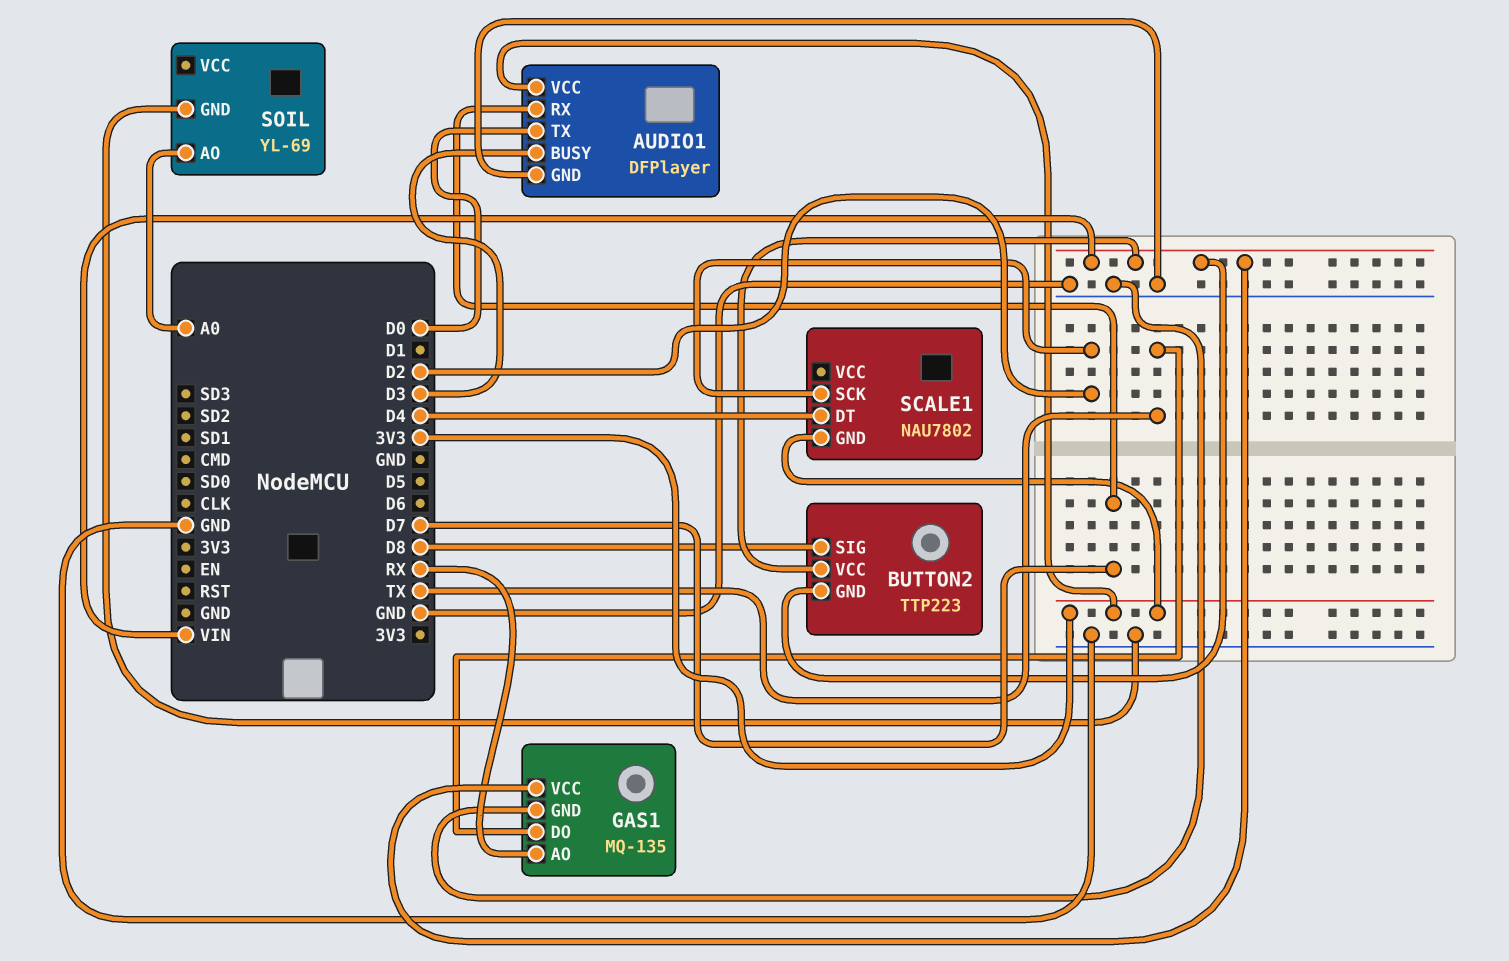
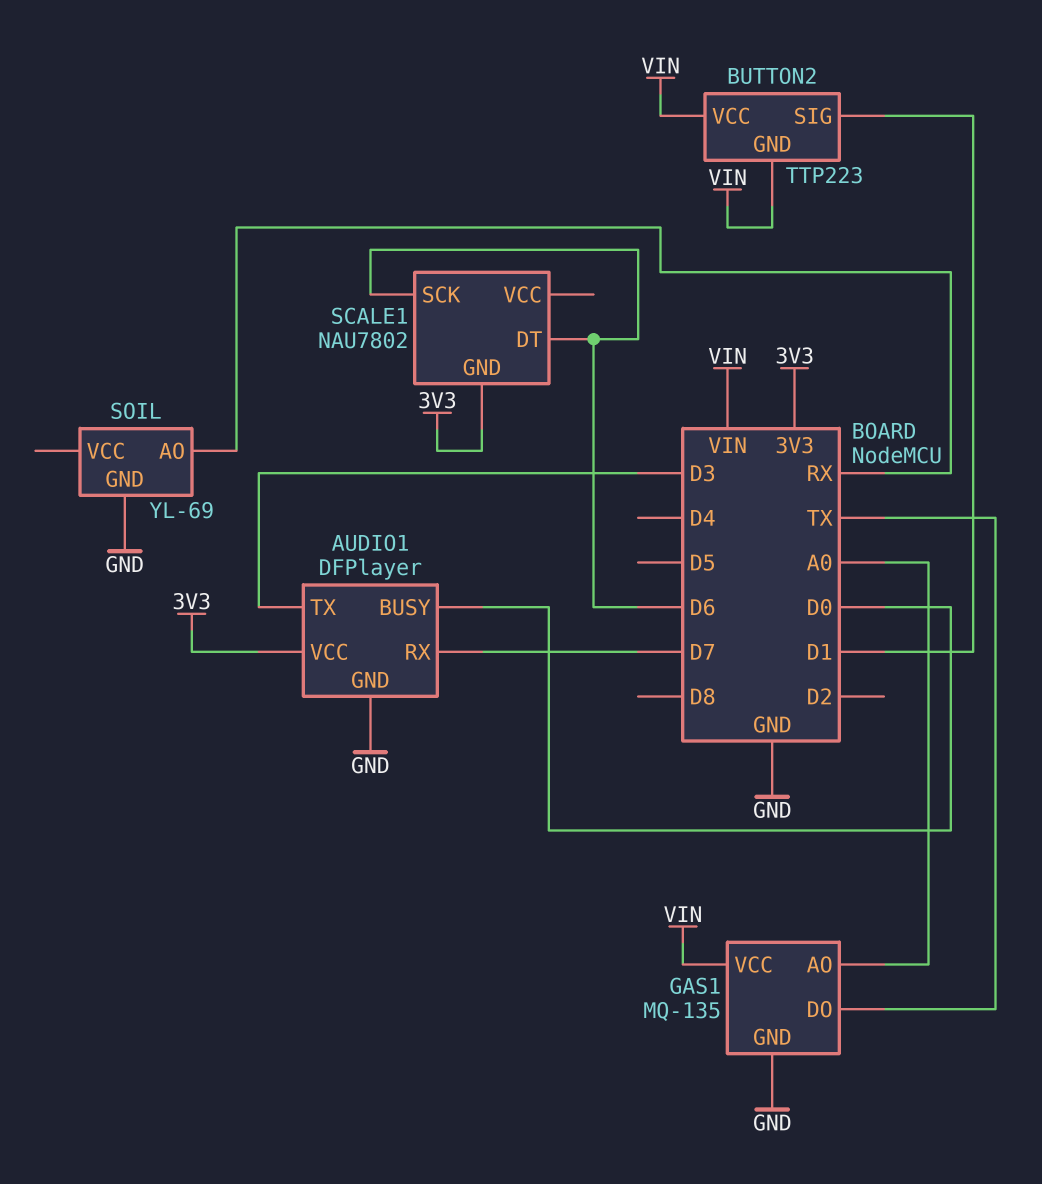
AUDIO1 pin BUSY: D3 -> D0
AUDIO1 pin TX: D0 -> D3
BUTTON2 pin SIG: D8 -> D1
GAS1 pin AO: RX -> A0
SCALE1 pin DT: D4 -> D6
SCALE1 pin SCK: D2 -> D6
SOIL pin AO: A0 -> RX

